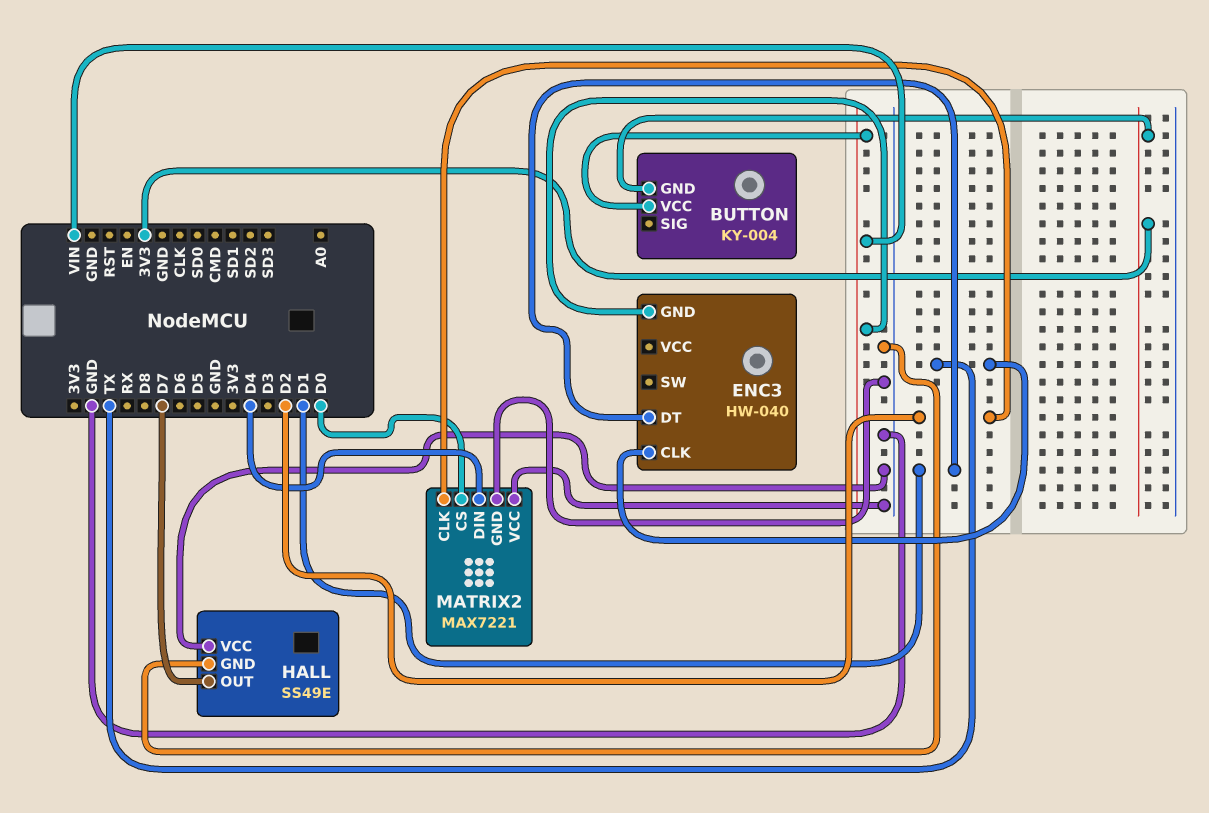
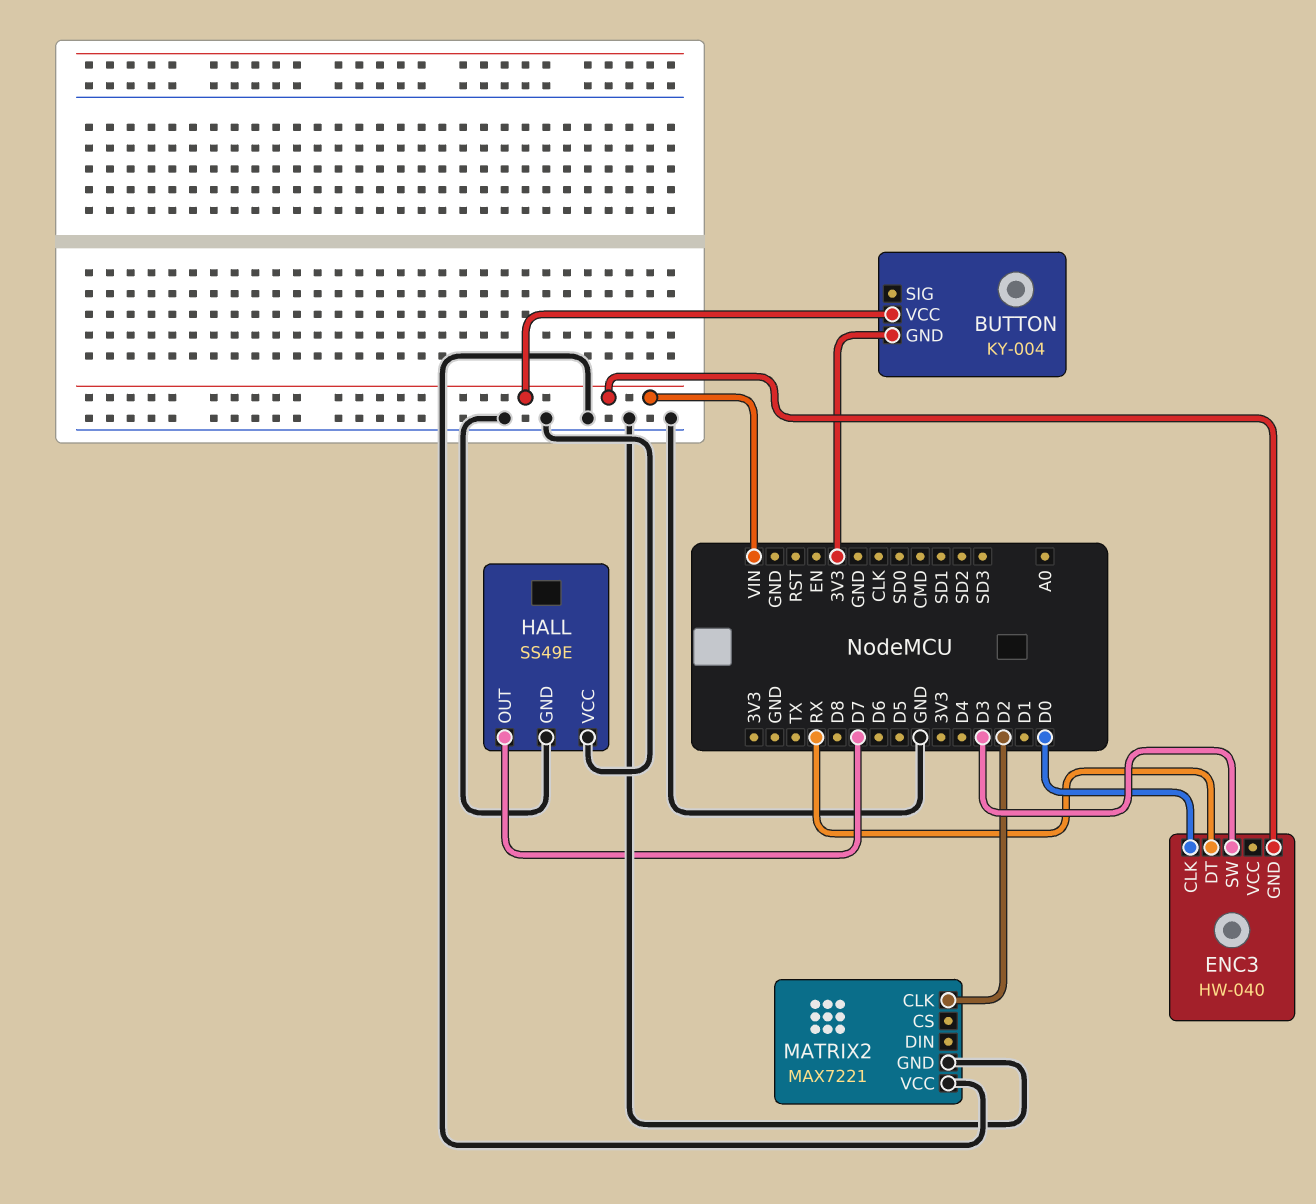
ENC3 pin CLK: TX -> D0
ENC3 pin DT: D1 -> RX
ENC3 pin SW: none -> D3
MATRIX2 pin CS: D0 -> none
MATRIX2 pin DIN: D4 -> none

